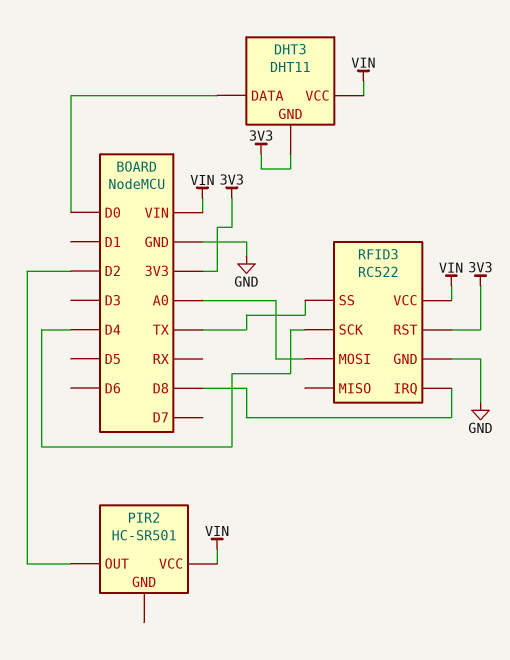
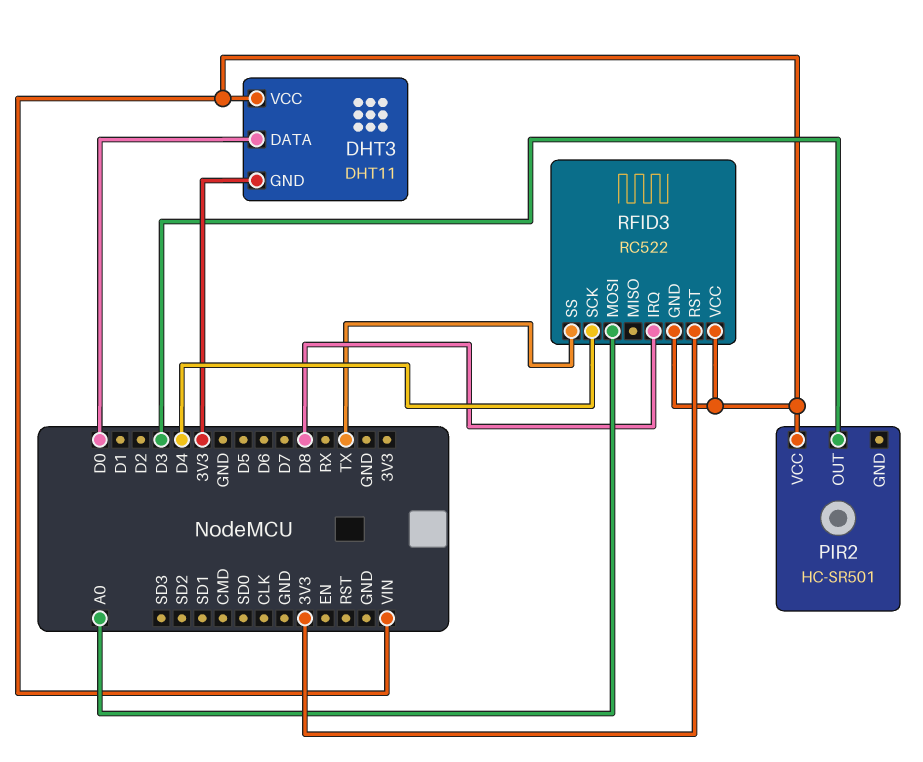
PIR2 pin OUT: D2 -> D3
RFID3 pin GND: GND -> VIN

